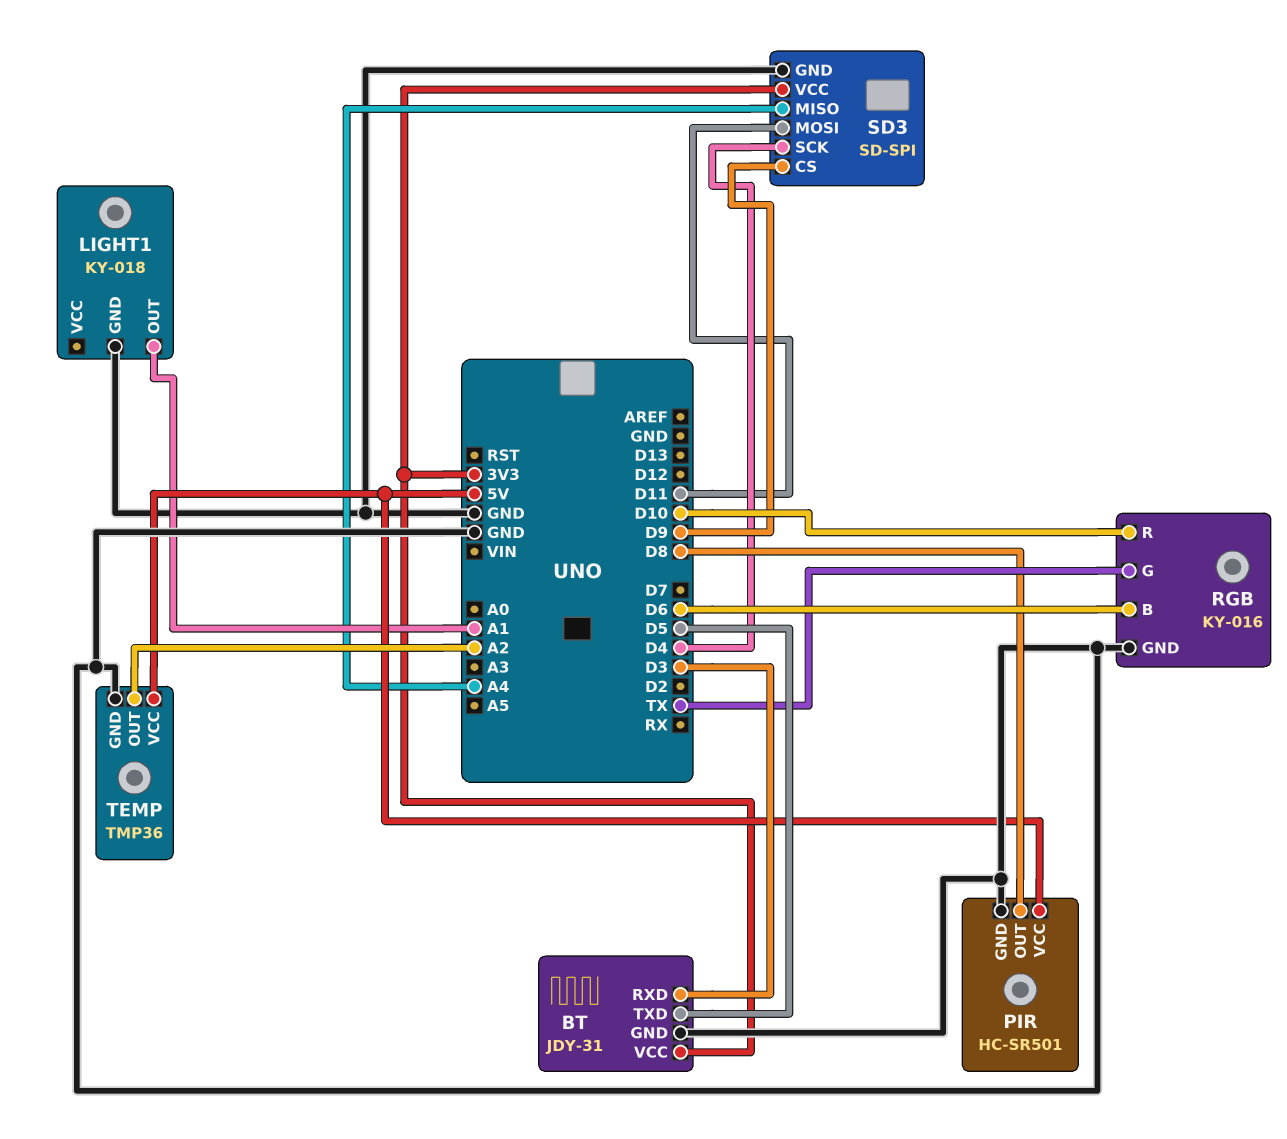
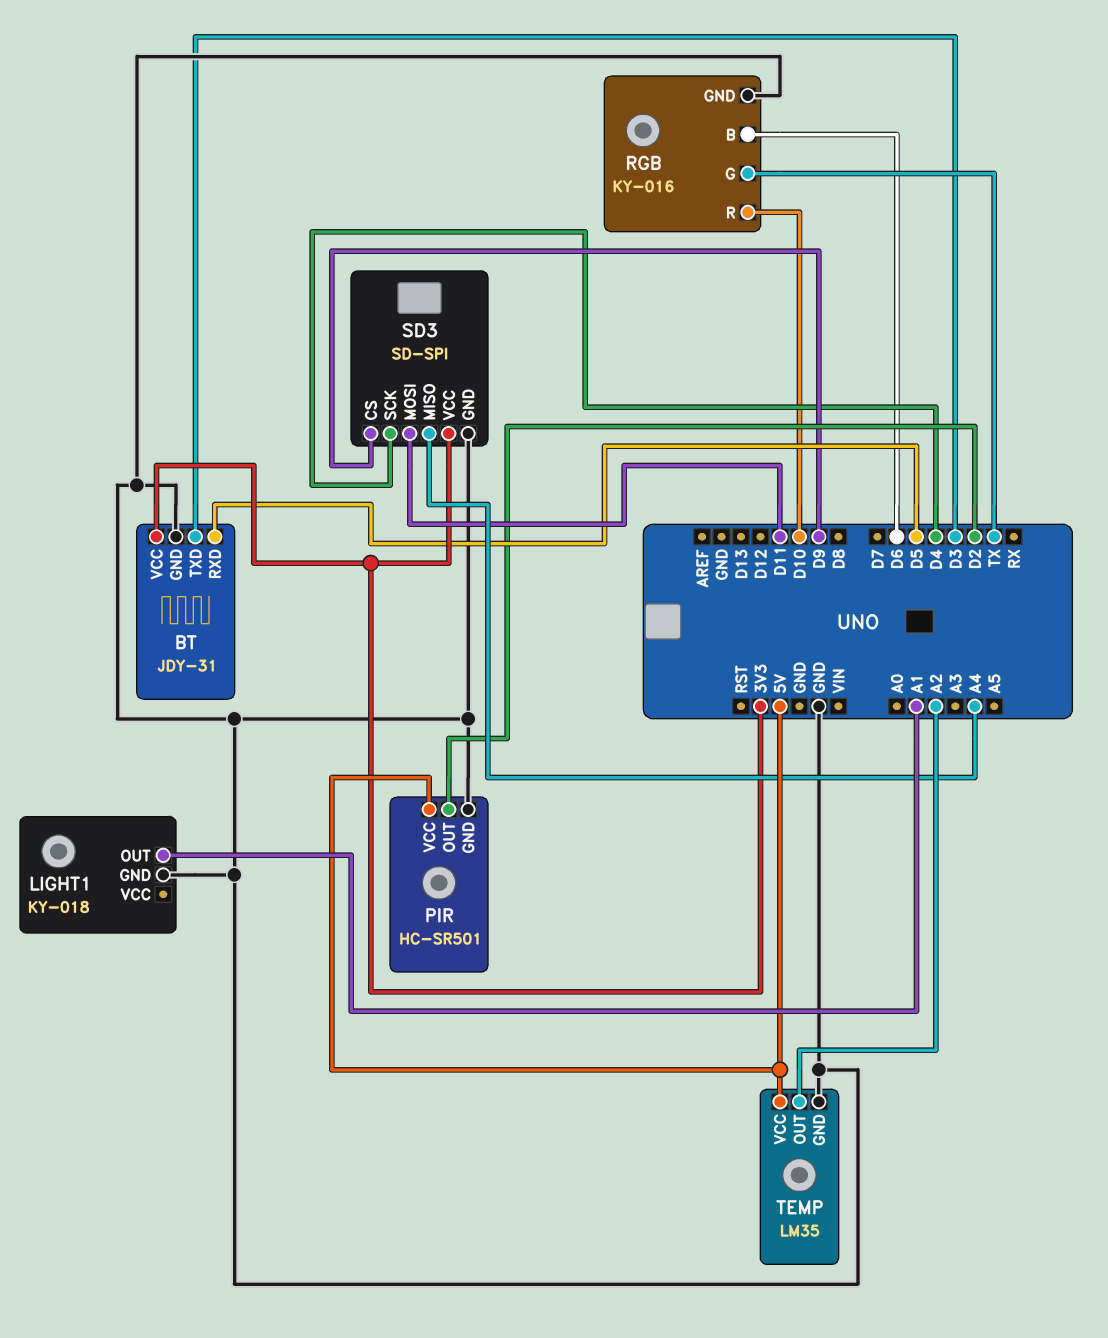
BT pin RXD: D3 -> D5
BT pin TXD: D5 -> D3
PIR pin OUT: D8 -> D2
TEMP: TMP36 -> LM35

